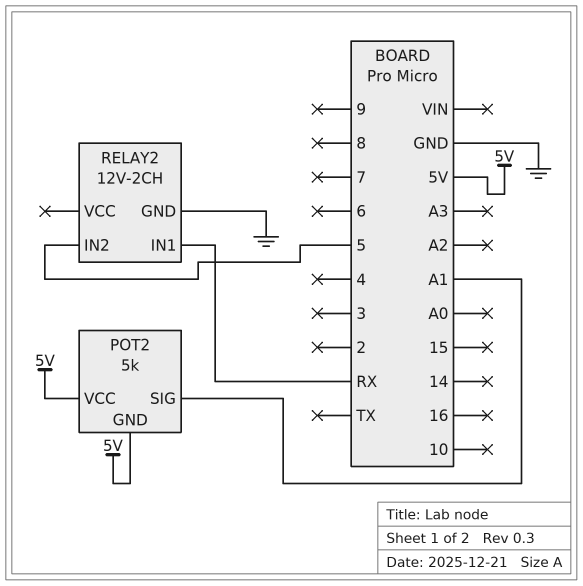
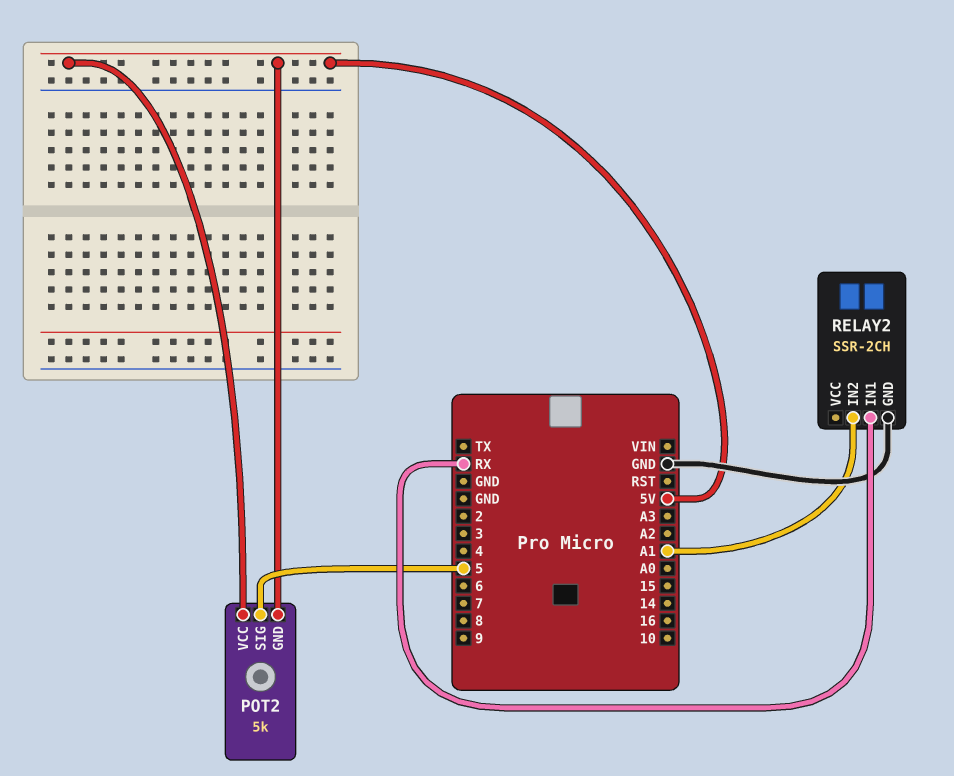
POT2 pin SIG: A1 -> 5
RELAY2: 12V-2CH -> SSR-2CH
RELAY2 pin IN2: 5 -> A1

